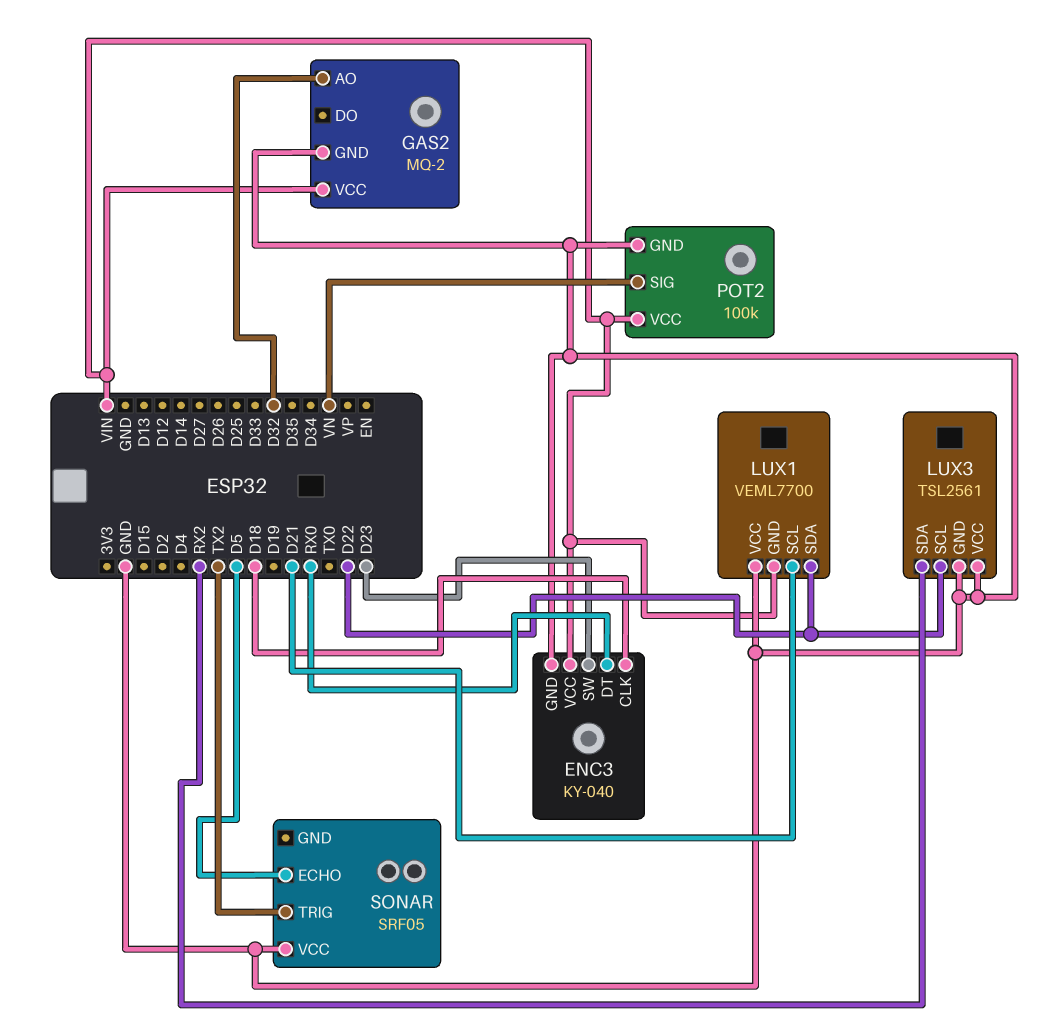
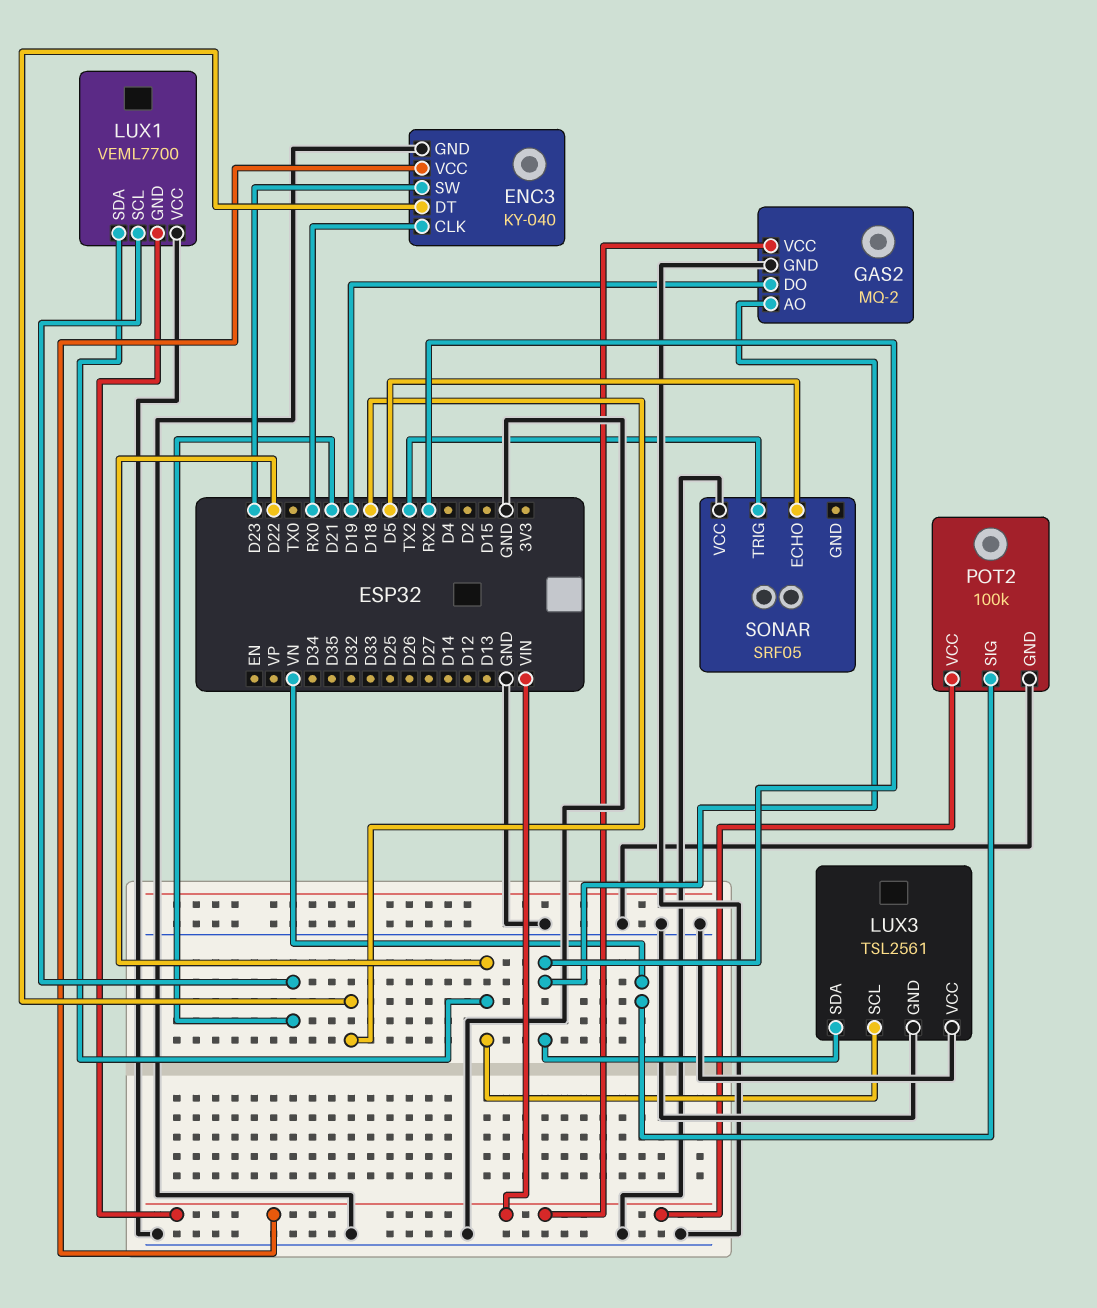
ENC3 pin CLK: D18 -> RX0
ENC3 pin DT: RX0 -> D18
GAS2 pin AO: D32 -> RX2
GAS2 pin DO: none -> D19

